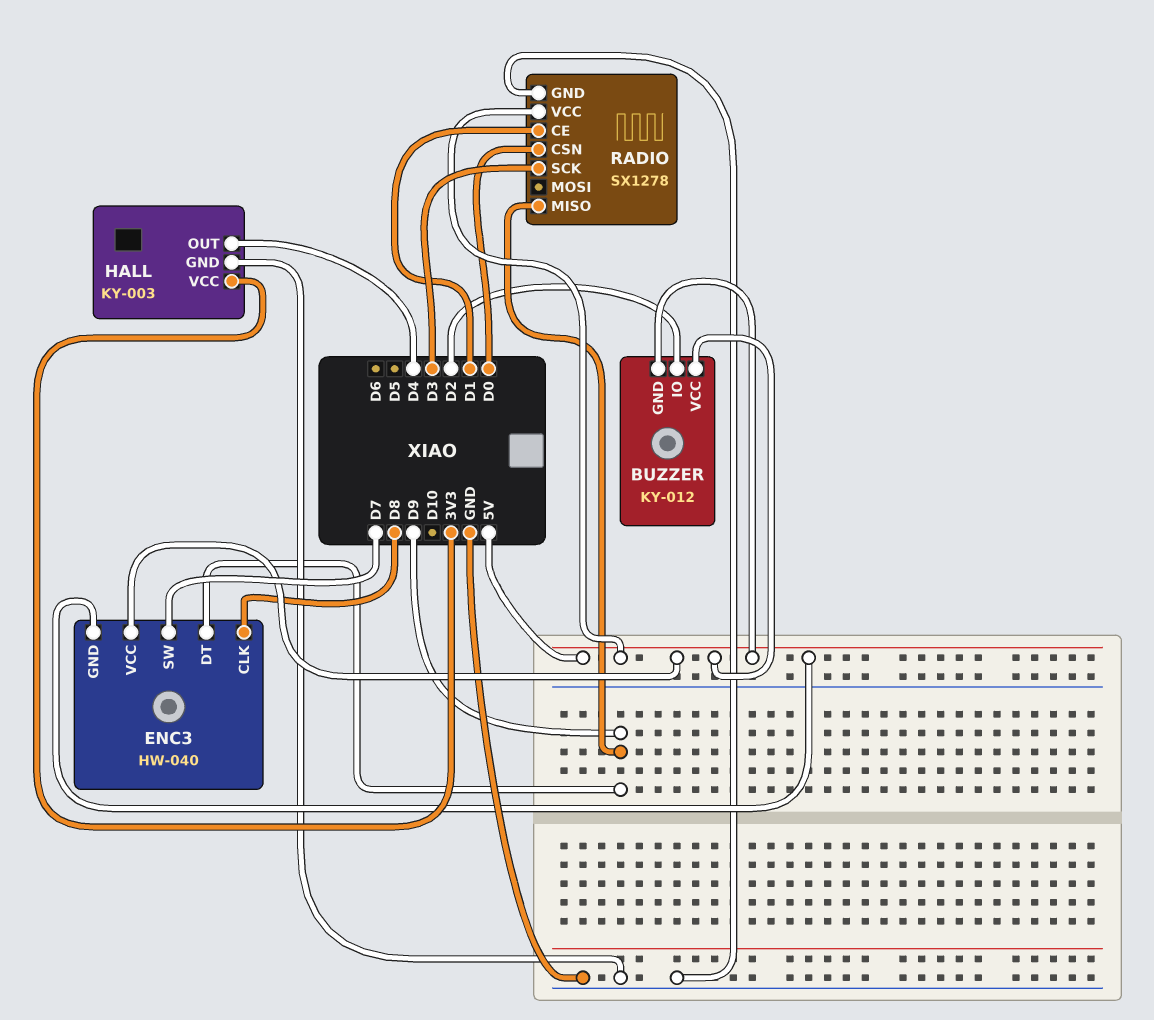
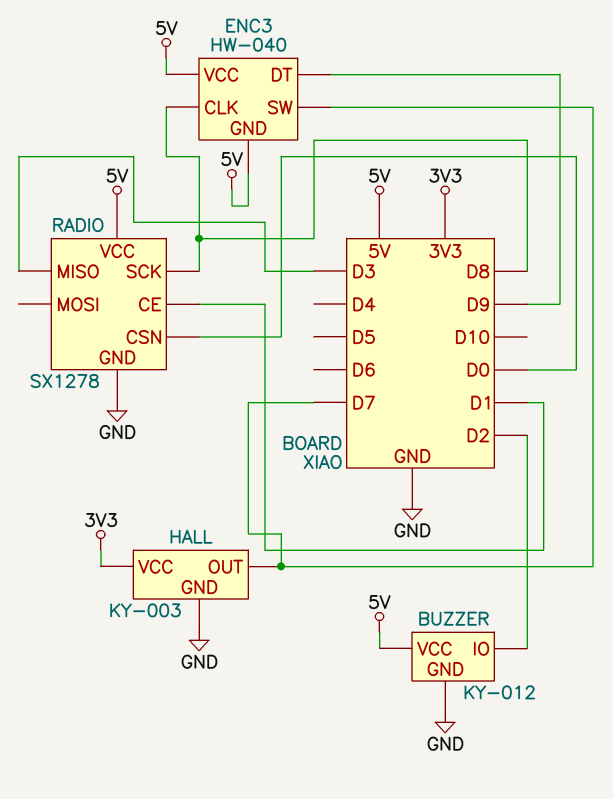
BUZZER pin GND: 5V -> GND
HALL pin OUT: D4 -> D7
RADIO pin MISO: D9 -> D3
RADIO pin SCK: D3 -> D8

